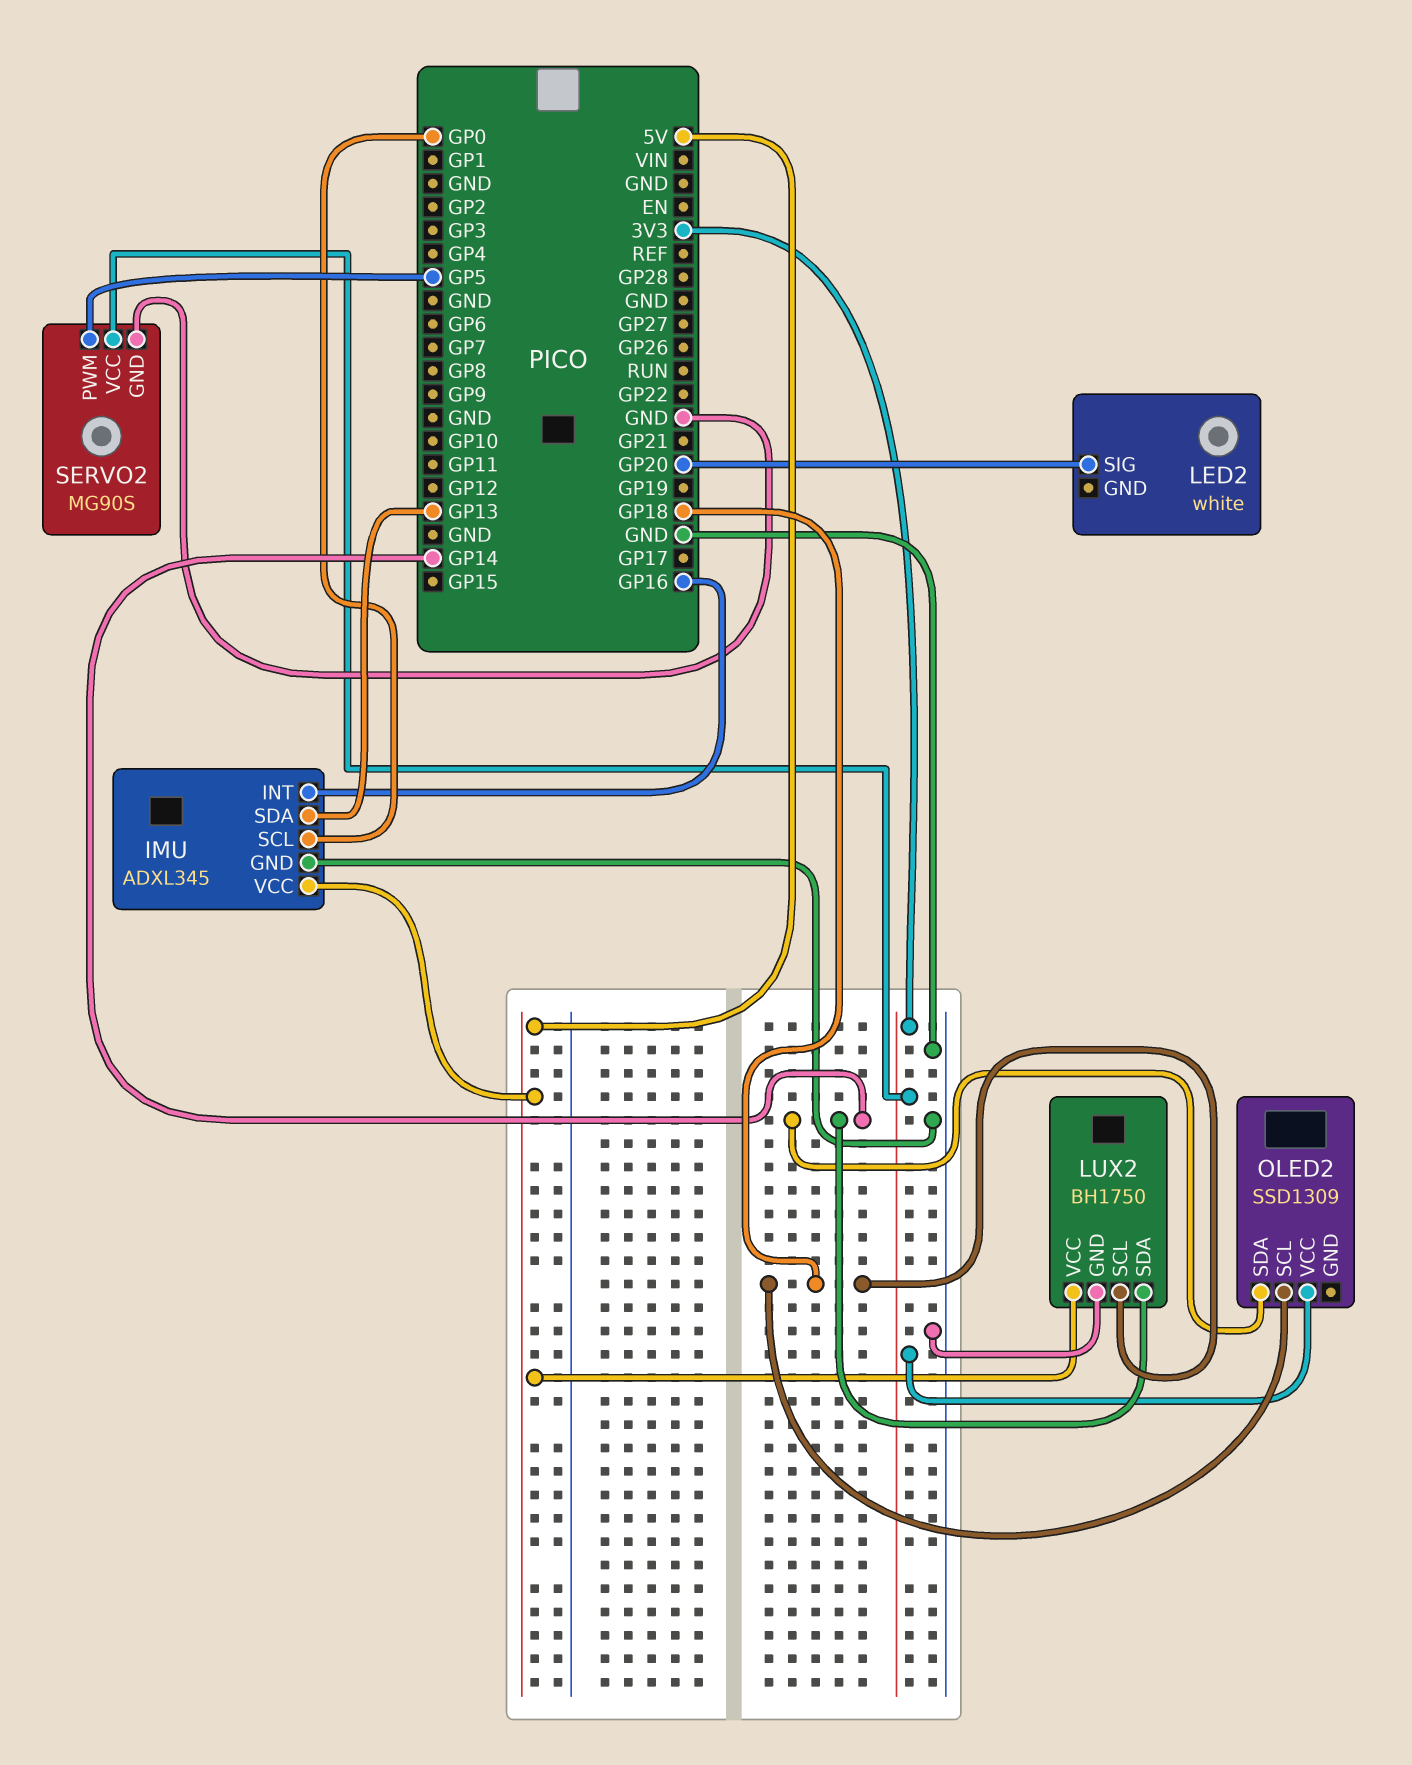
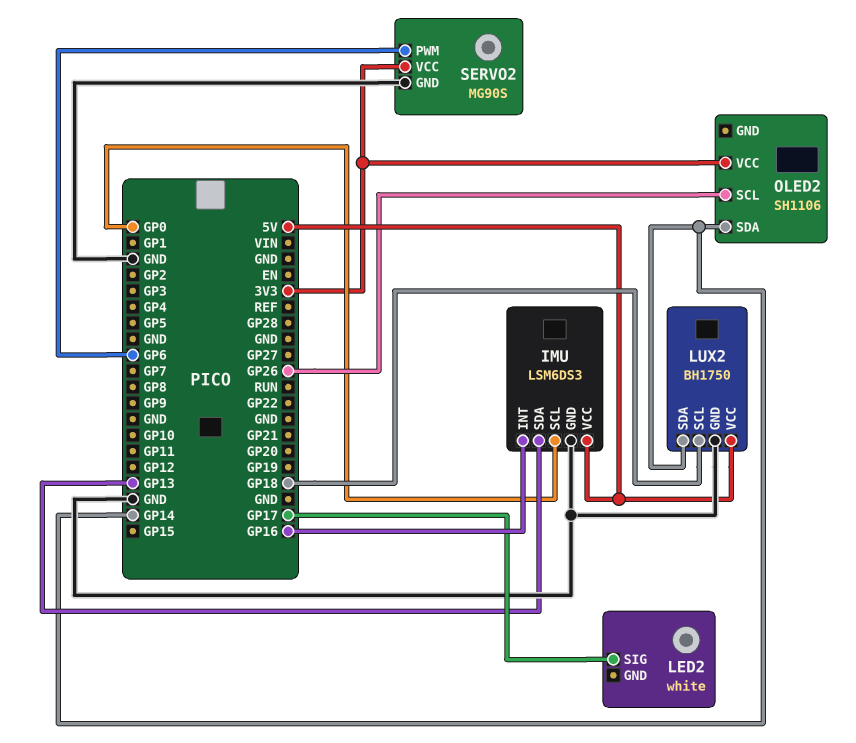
IMU: ADXL345 -> LSM6DS3
LED2 pin SIG: GP20 -> GP17
OLED2: SSD1309 -> SH1106
OLED2 pin SCL: GP18 -> GP26
SERVO2 pin PWM: GP5 -> GP6

